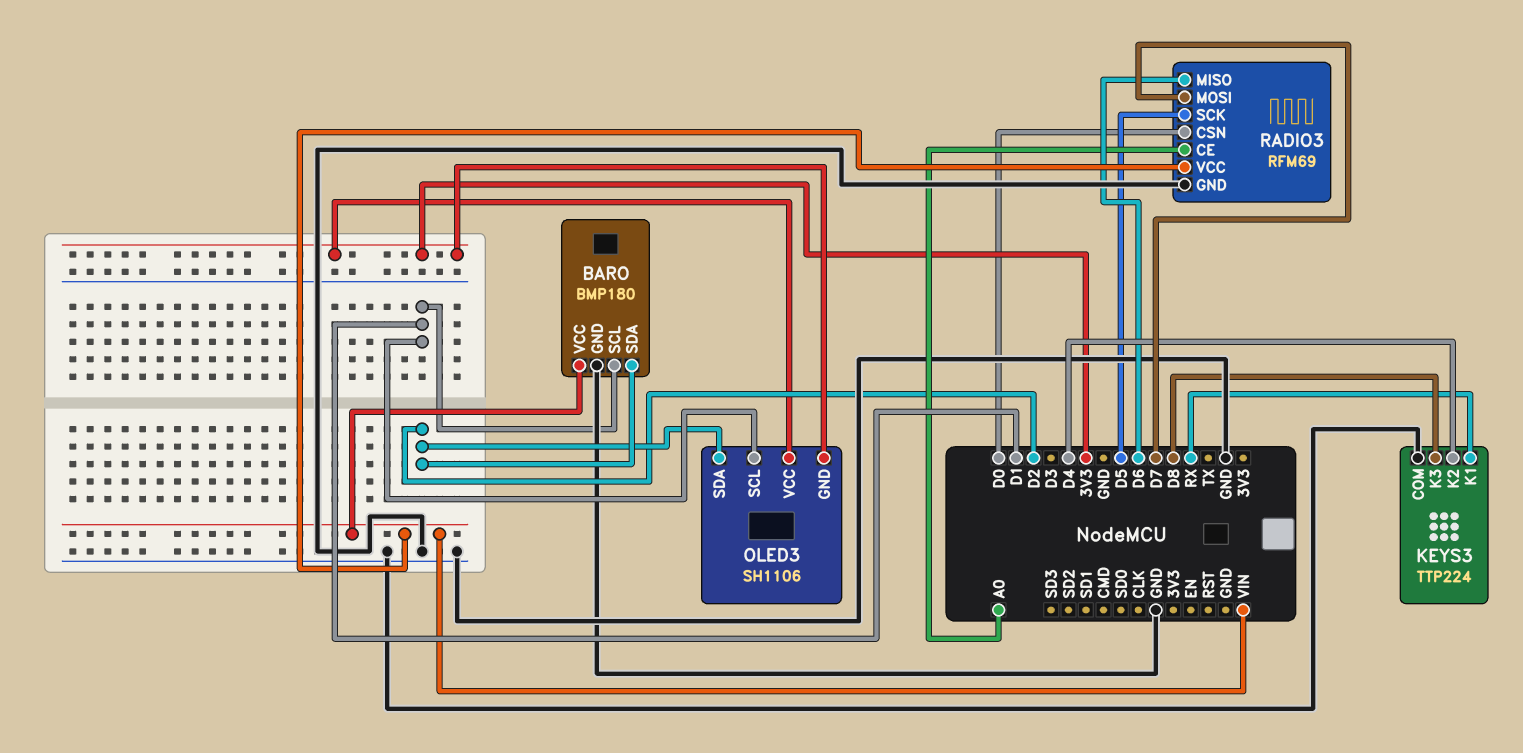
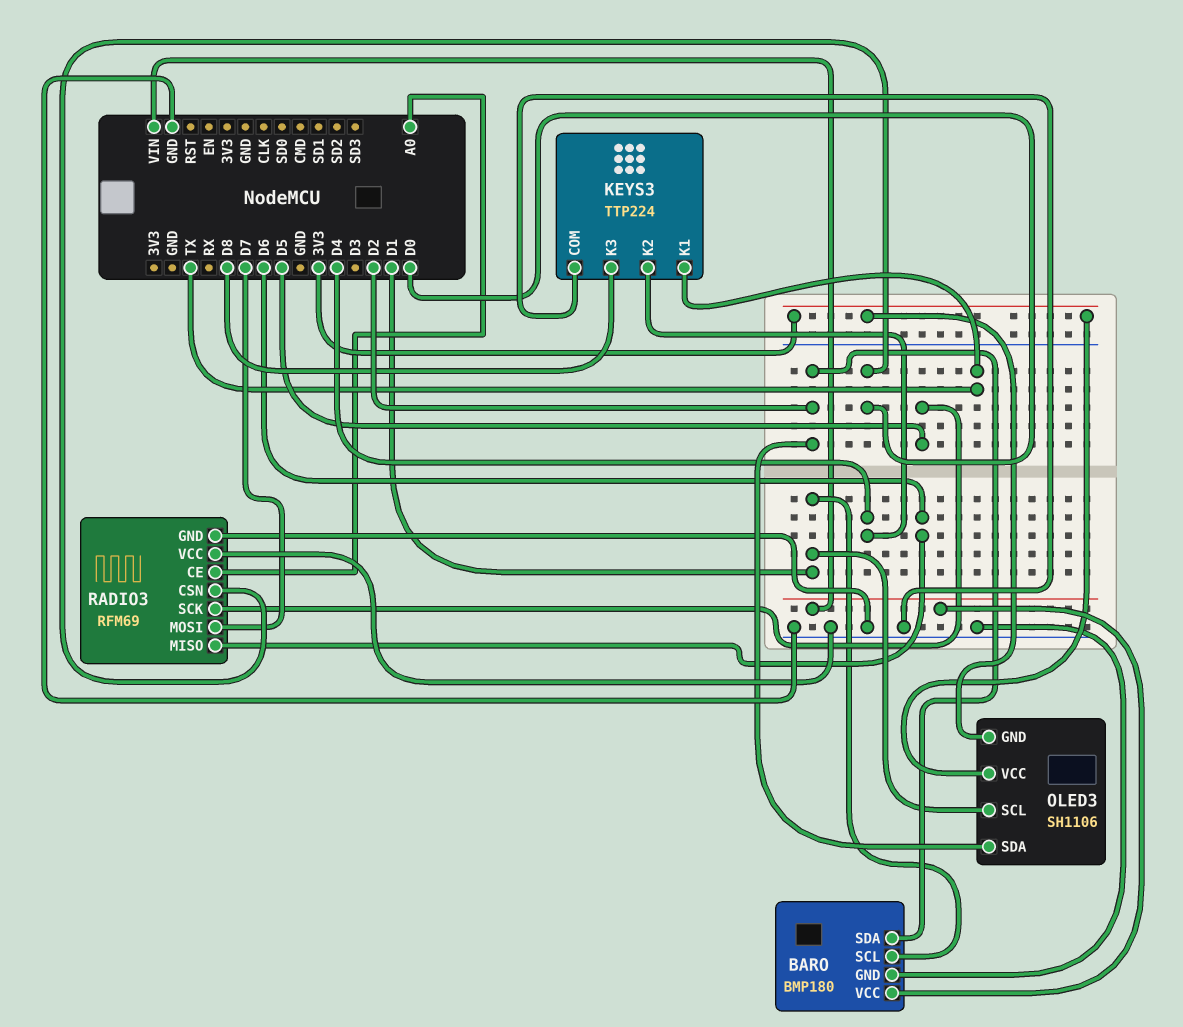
KEYS3 pin K1: RX -> TX
RADIO3 pin VCC: VIN -> GND

